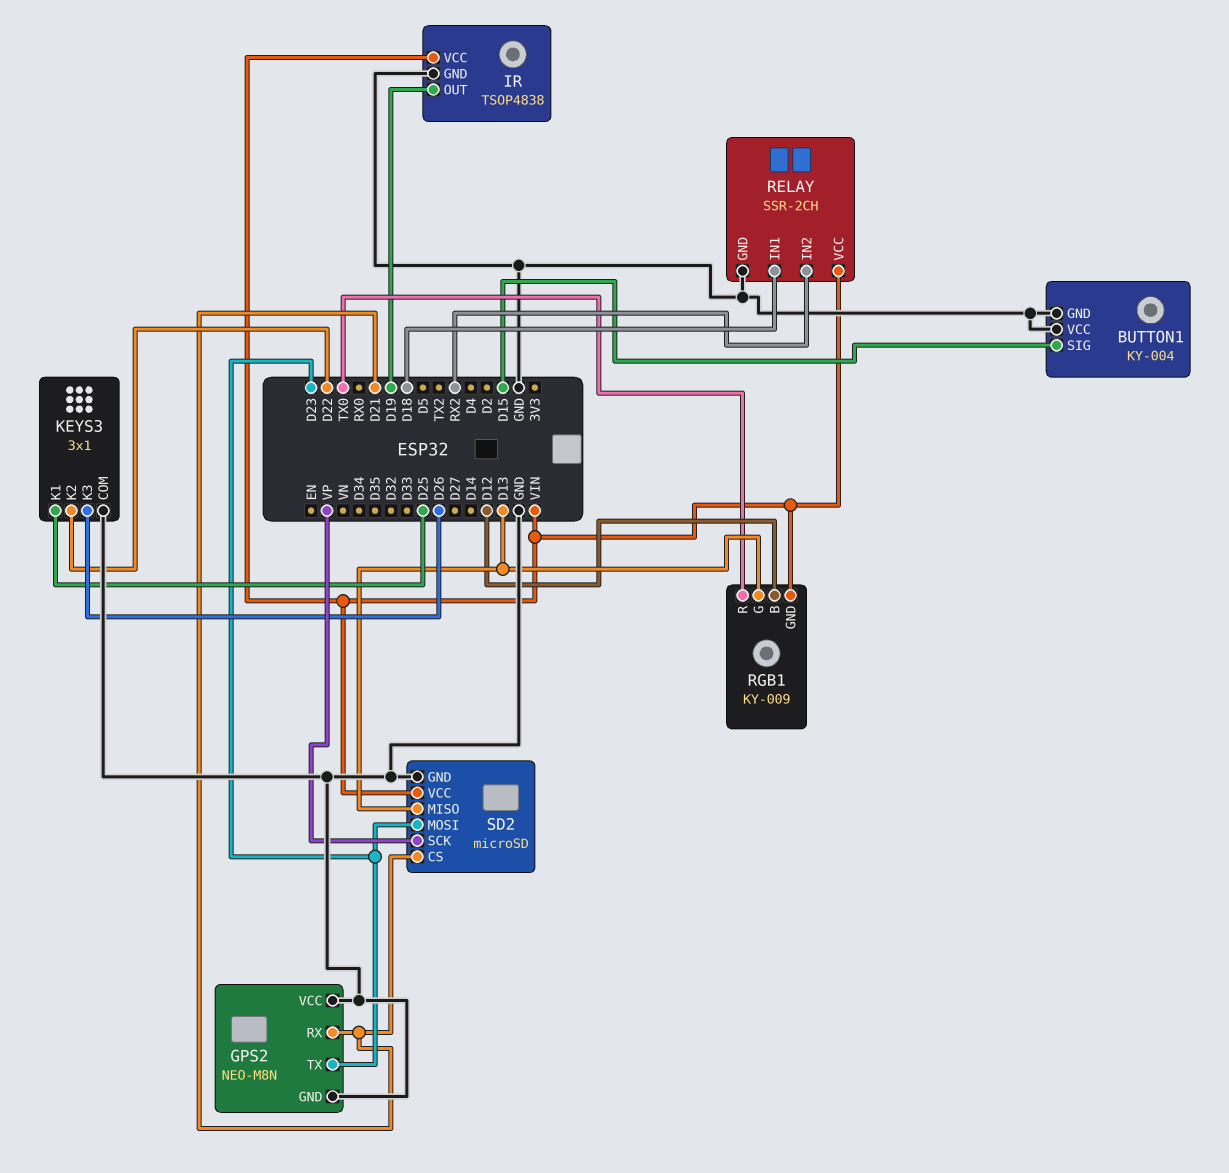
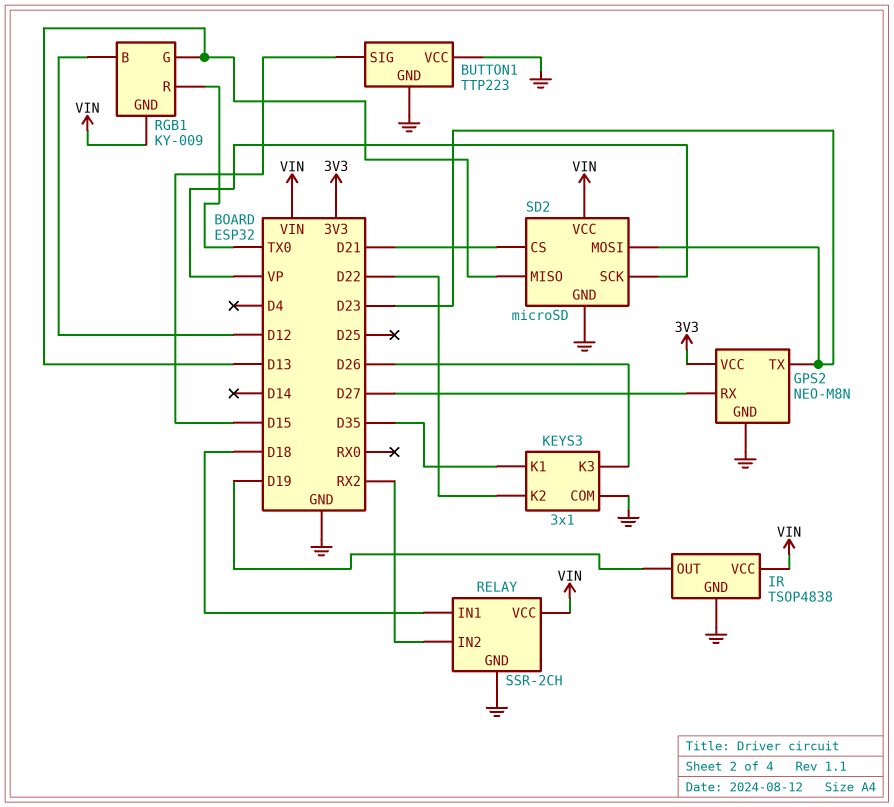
BUTTON1: KY-004 -> TTP223
GPS2 pin RX: D21 -> D27
GPS2 pin VCC: GND -> 3V3
KEYS3 pin K1: D25 -> D35

